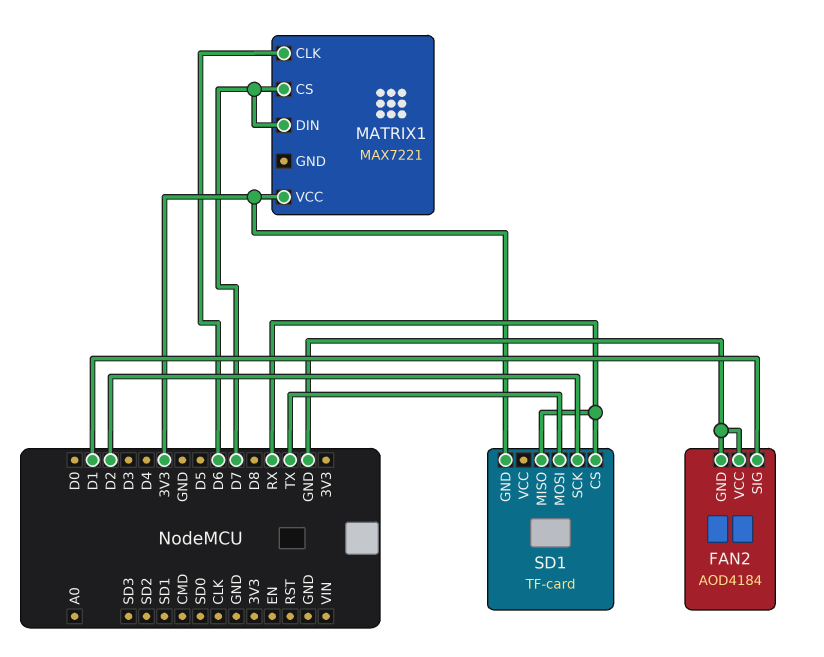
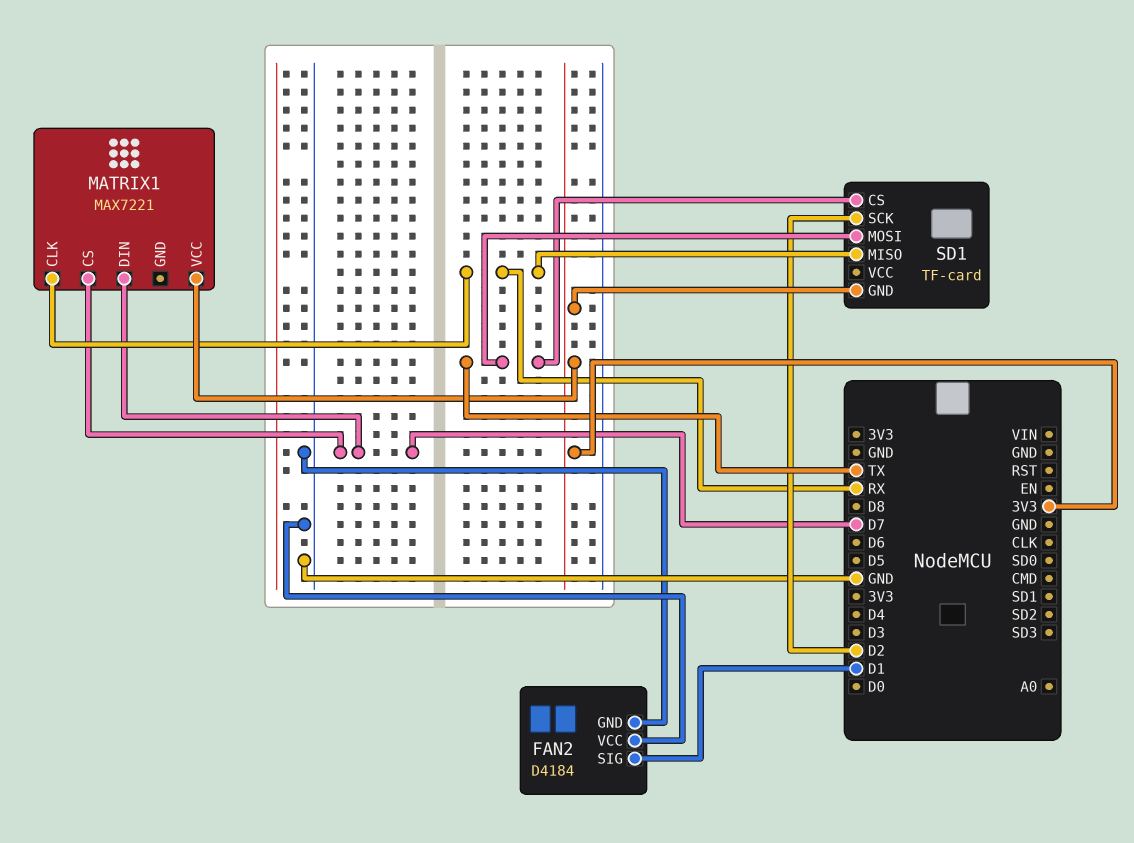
FAN2: AOD4184 -> D4184
MATRIX1 pin CLK: D6 -> RX
SD1 pin CS: RX -> TX

